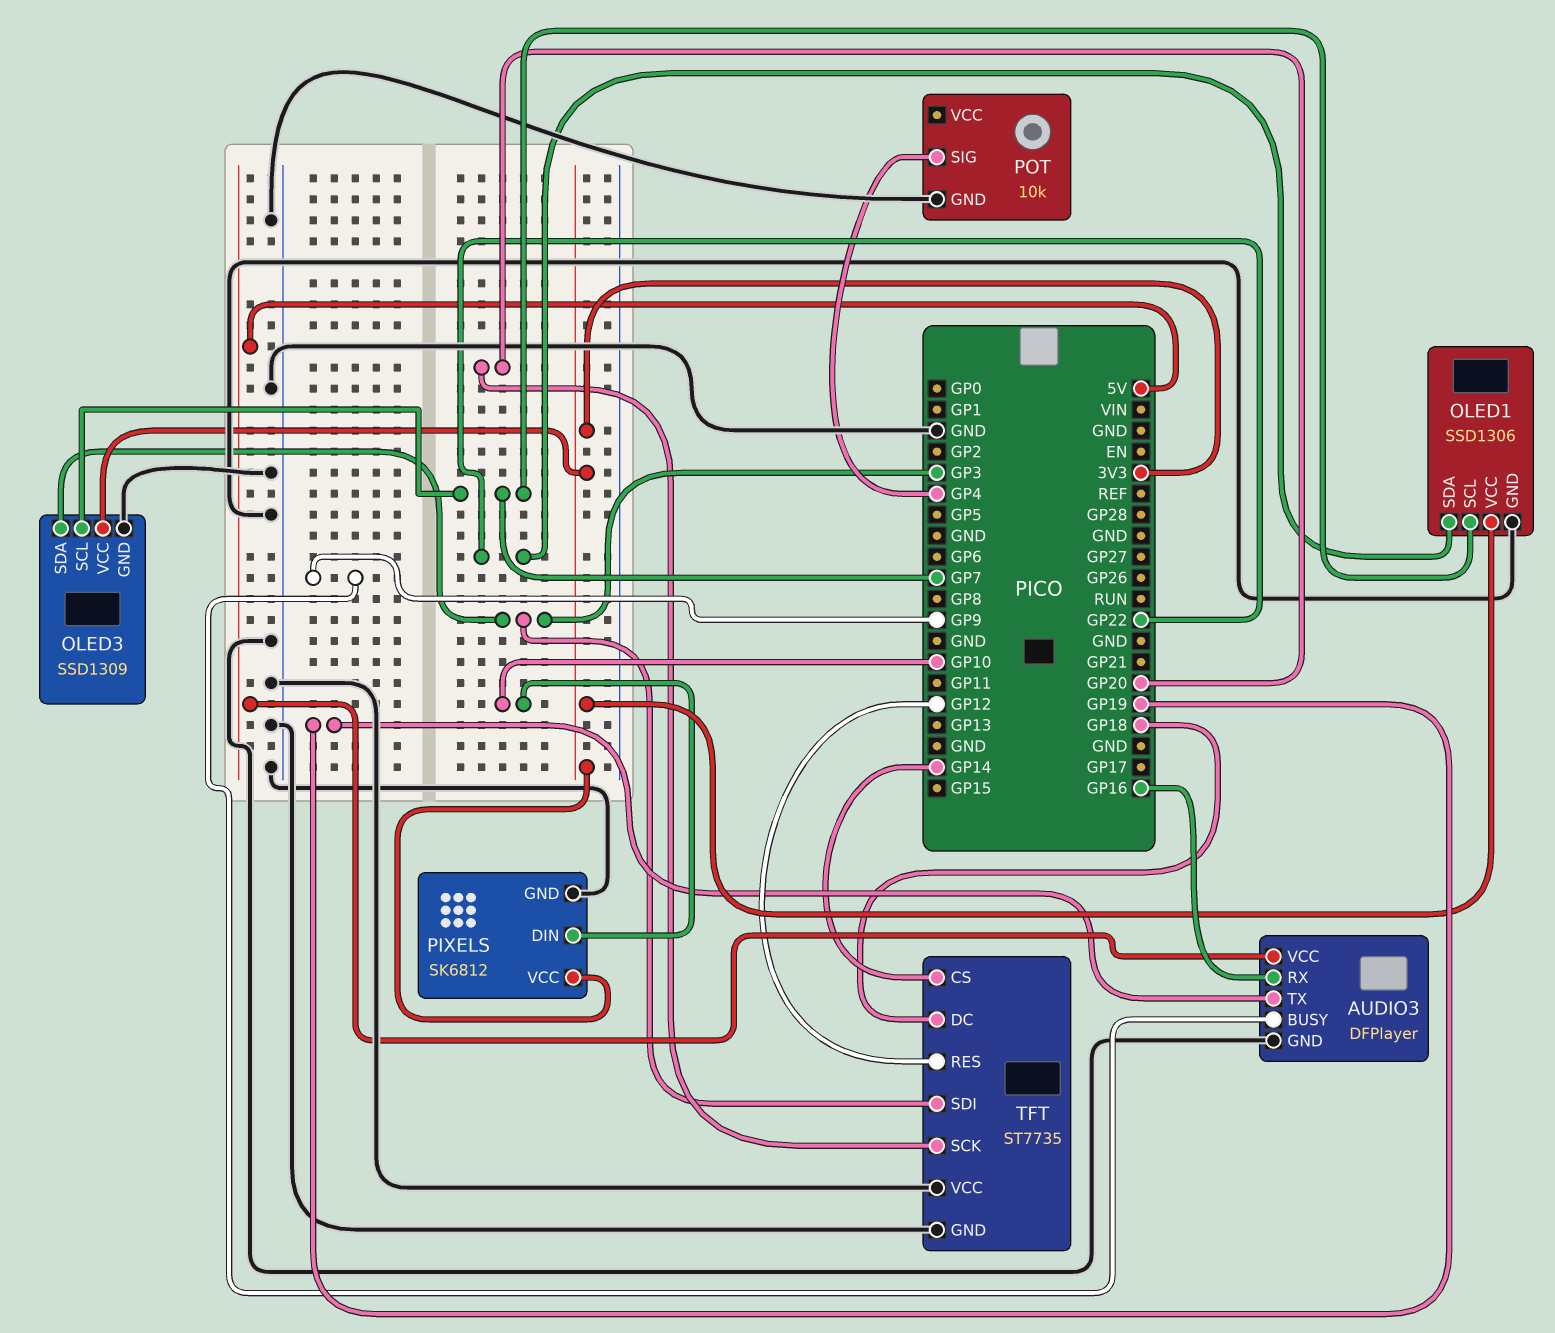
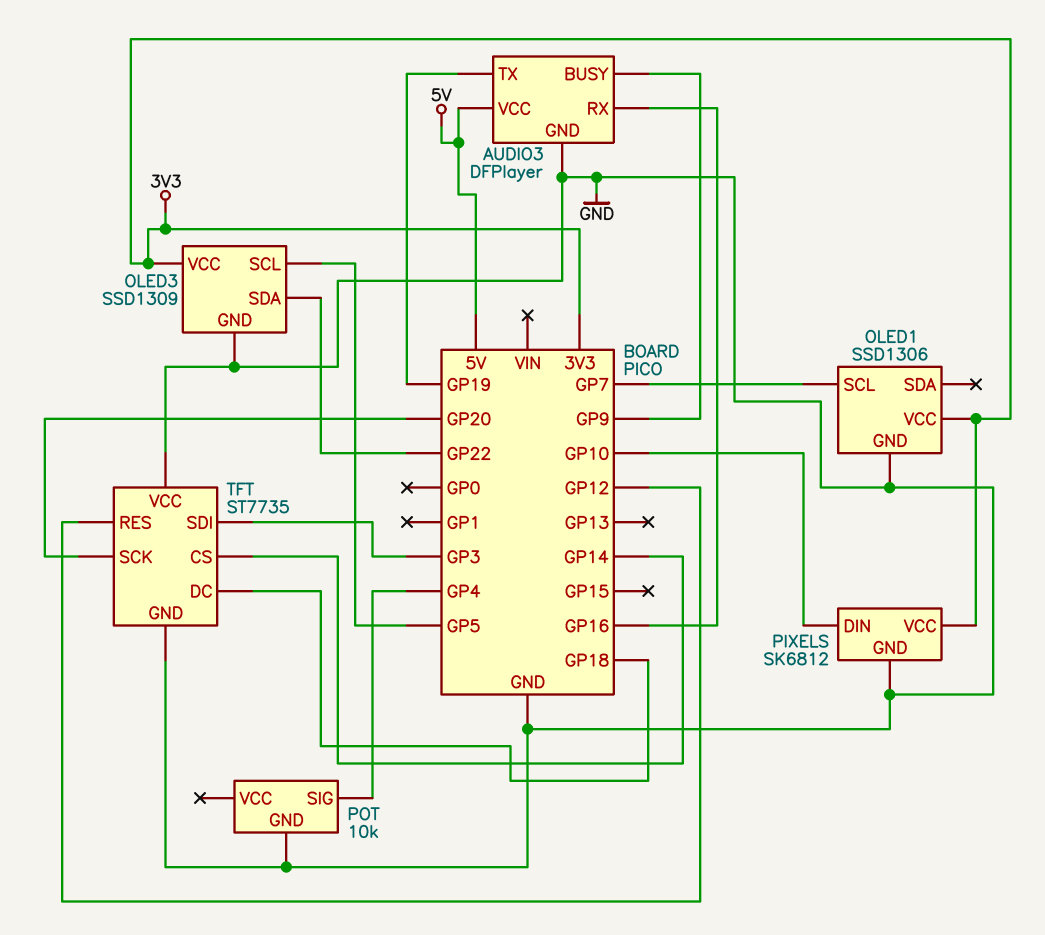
OLED1 pin SDA: GP22 -> none
OLED3 pin SCL: GP7 -> GP5
OLED3 pin SDA: GP3 -> GP22

